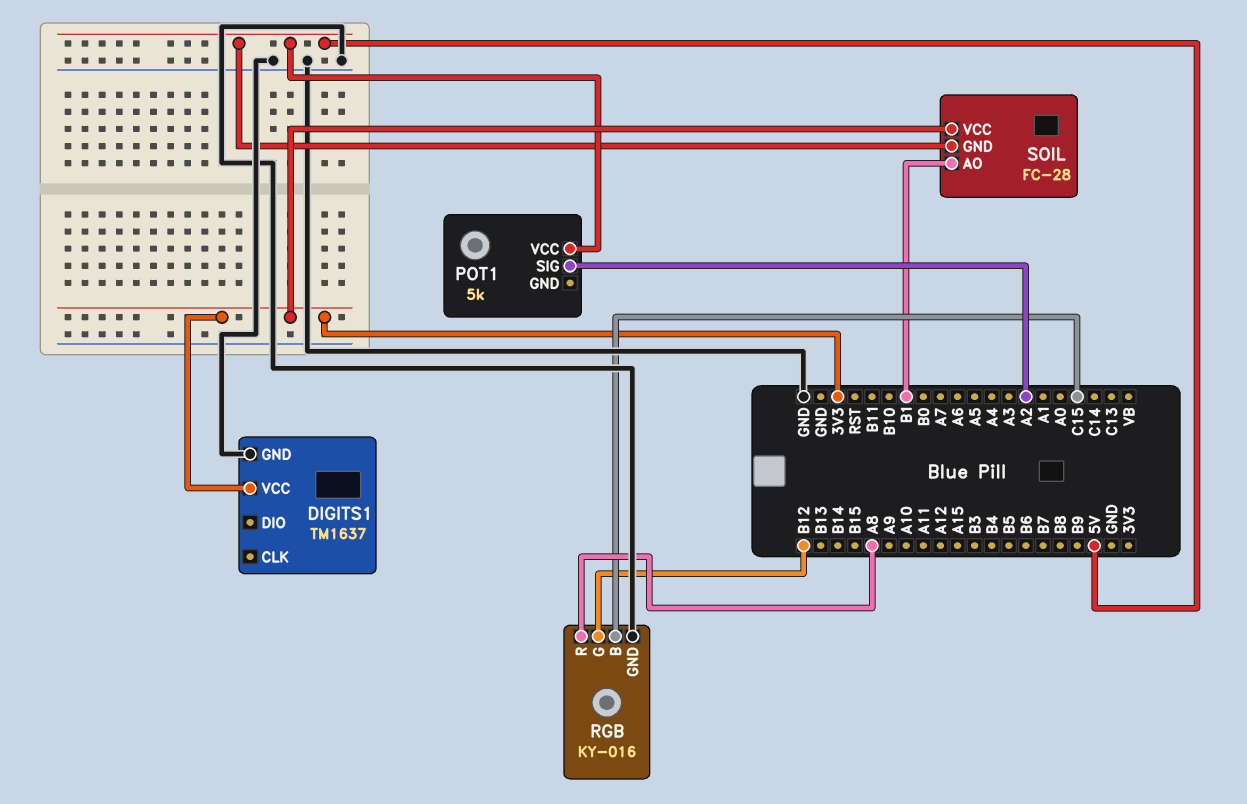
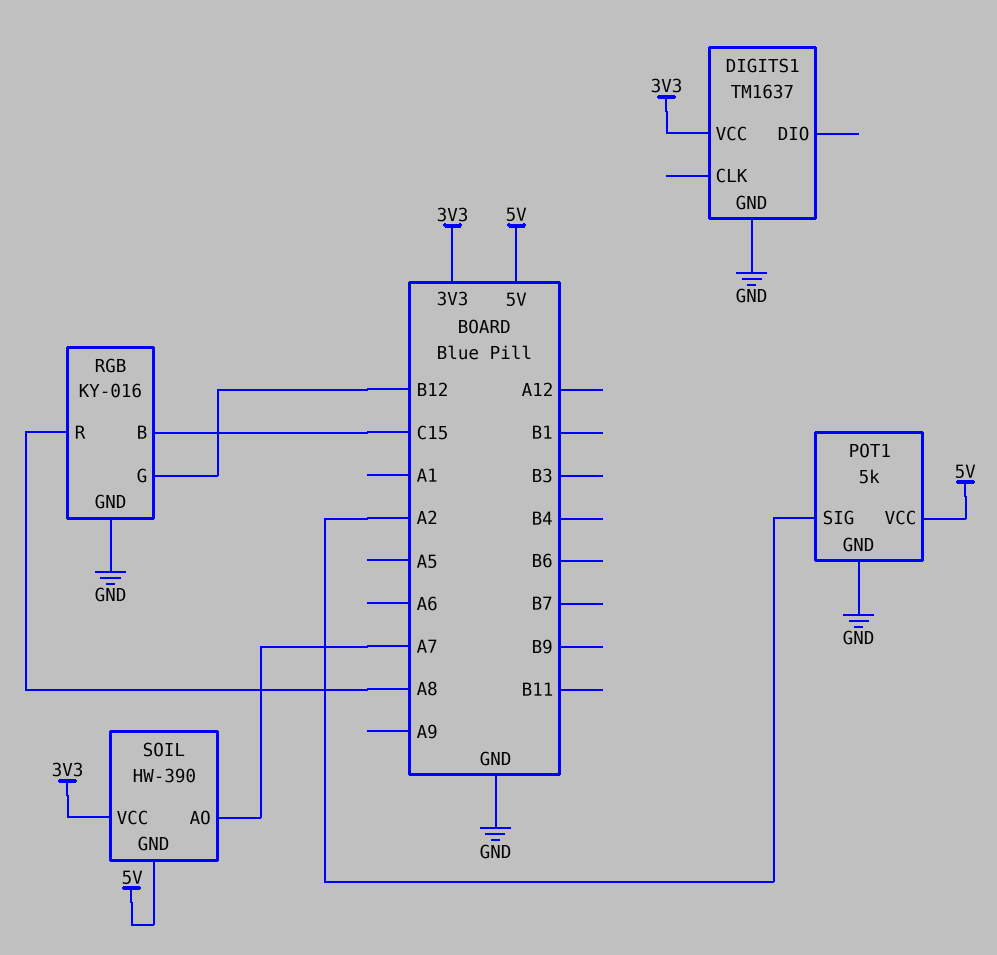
POT1 pin GND: none -> GND
SOIL: FC-28 -> HW-390
SOIL pin AO: B1 -> A7

